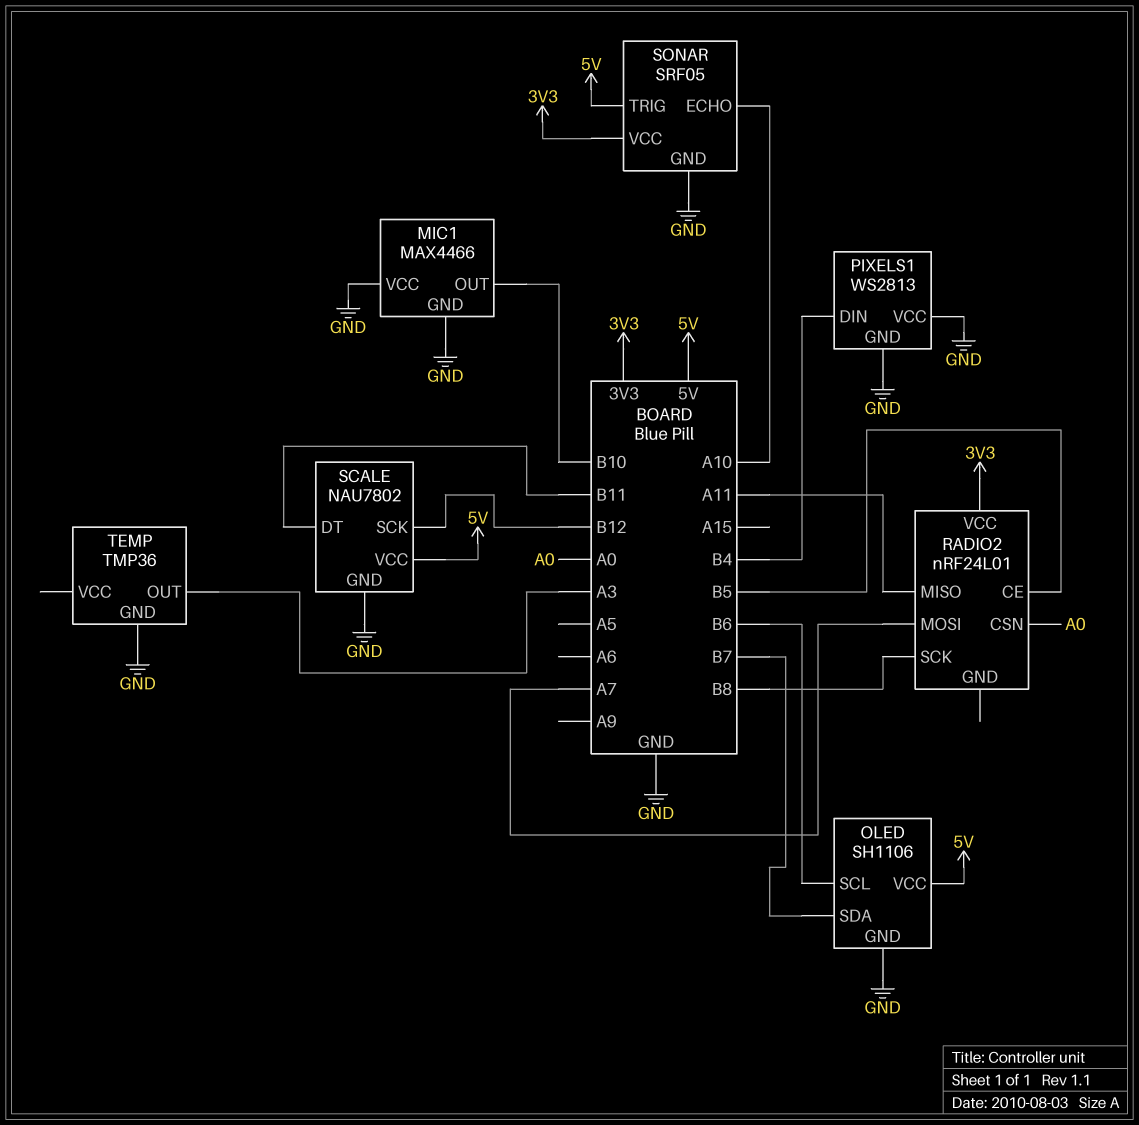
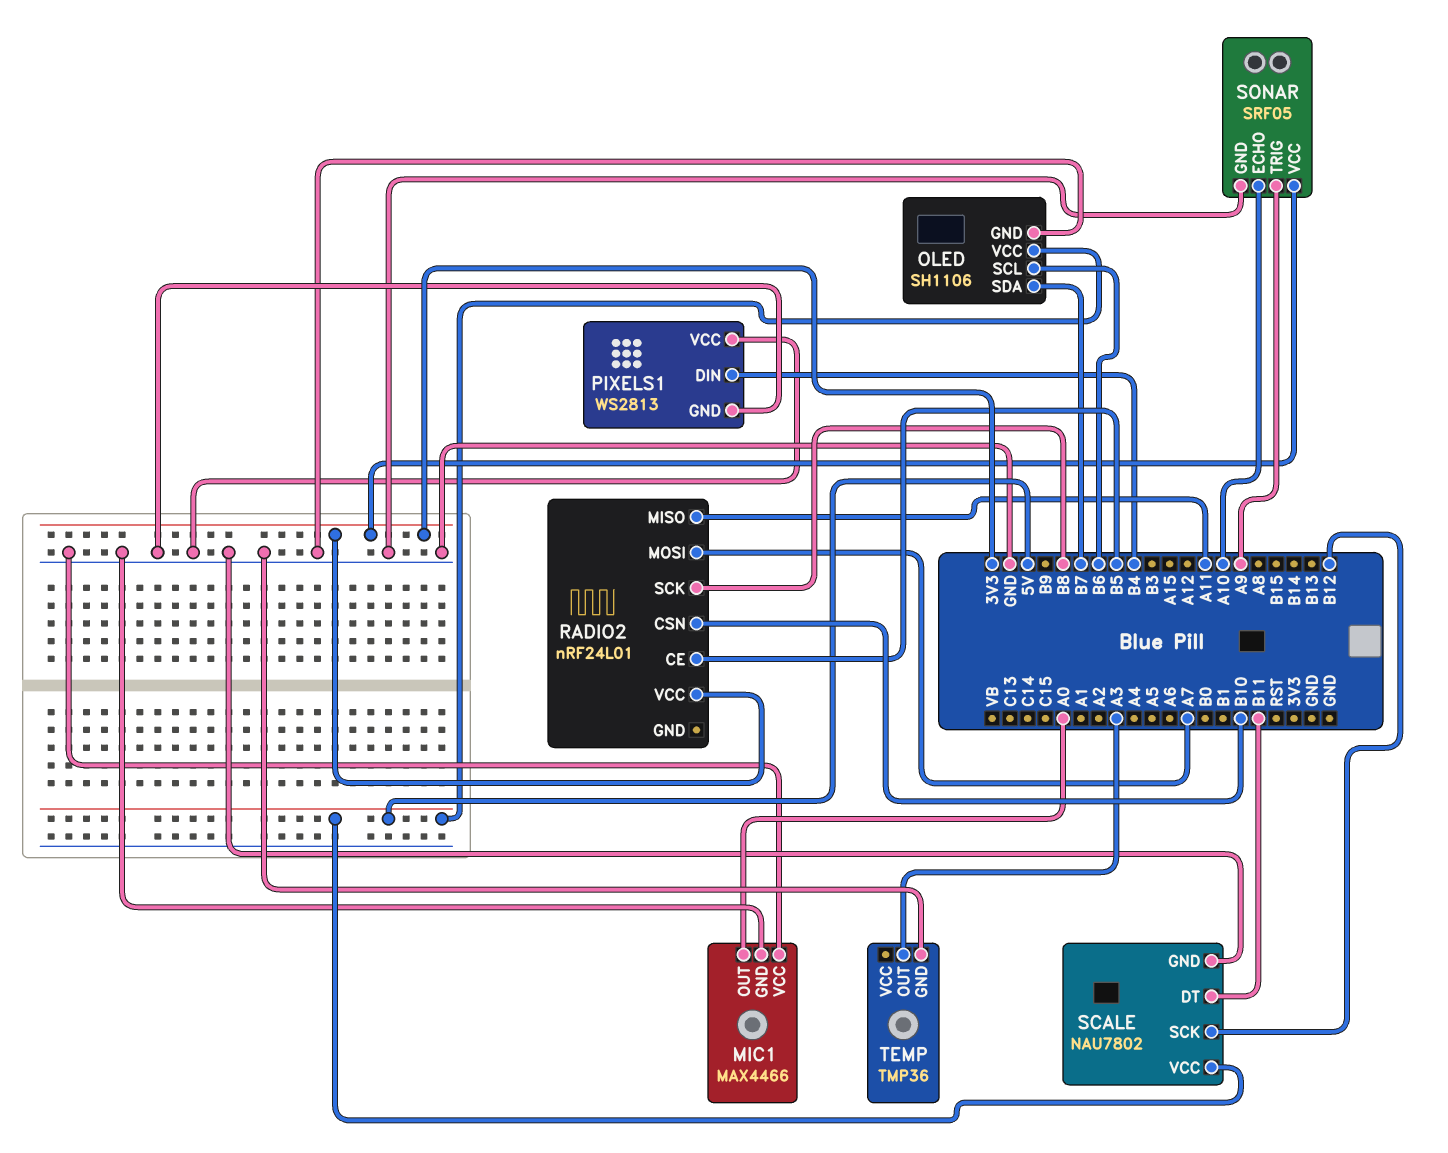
MIC1 pin OUT: B10 -> A0
RADIO2 pin CSN: A0 -> B10
SONAR pin TRIG: 5V -> A9

